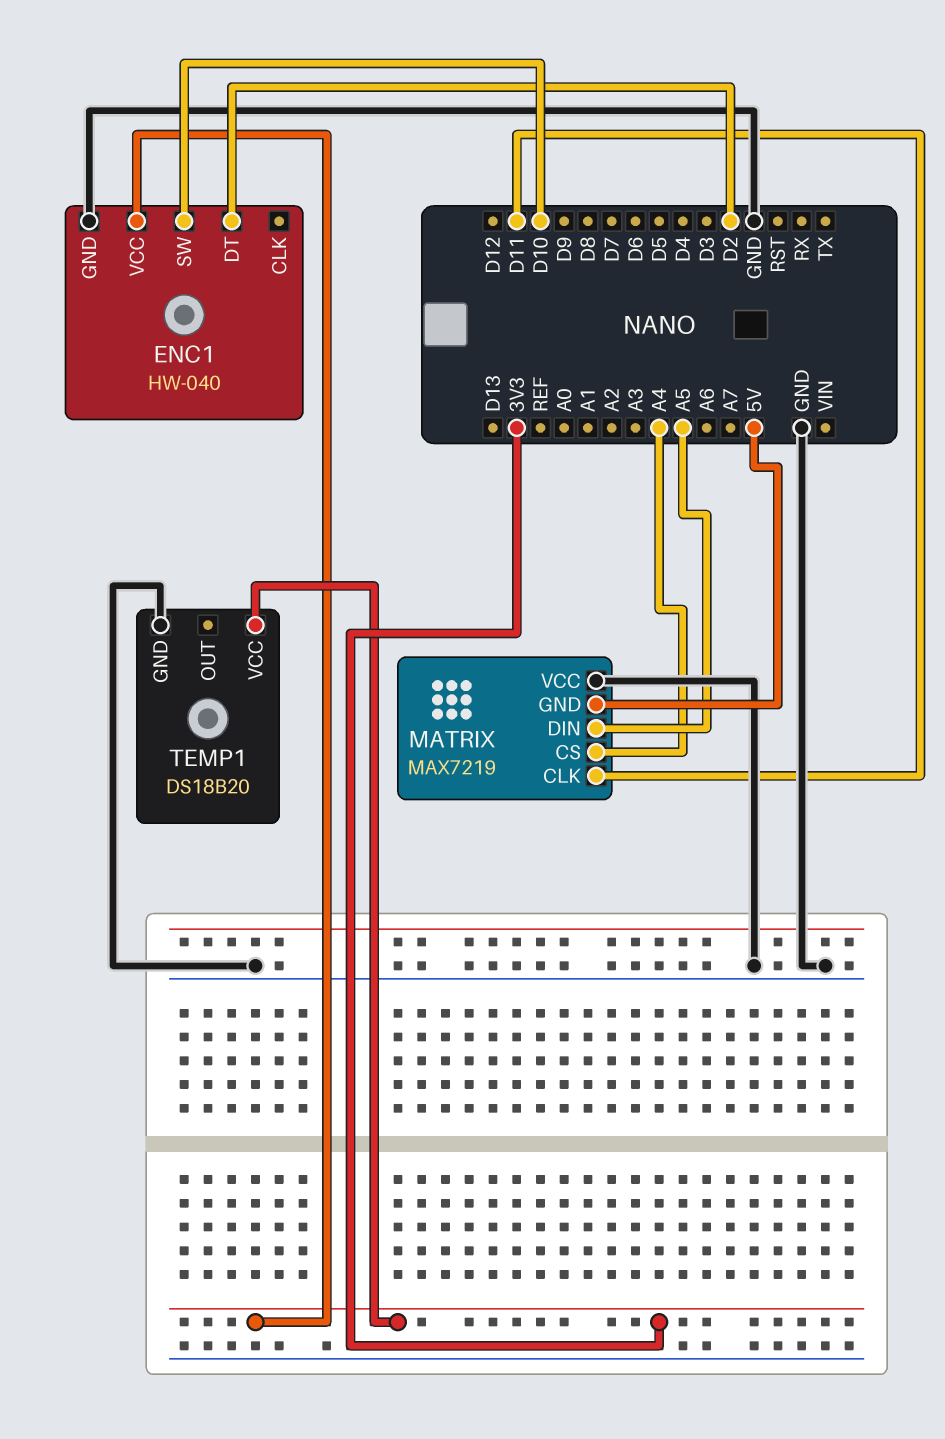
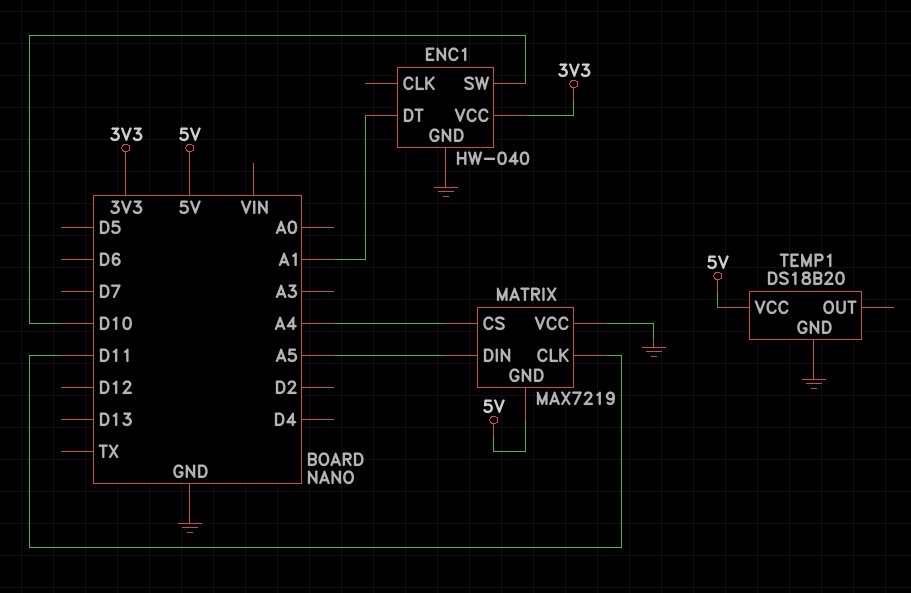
ENC1 pin DT: D2 -> A1
TEMP1 pin VCC: 3V3 -> 5V

